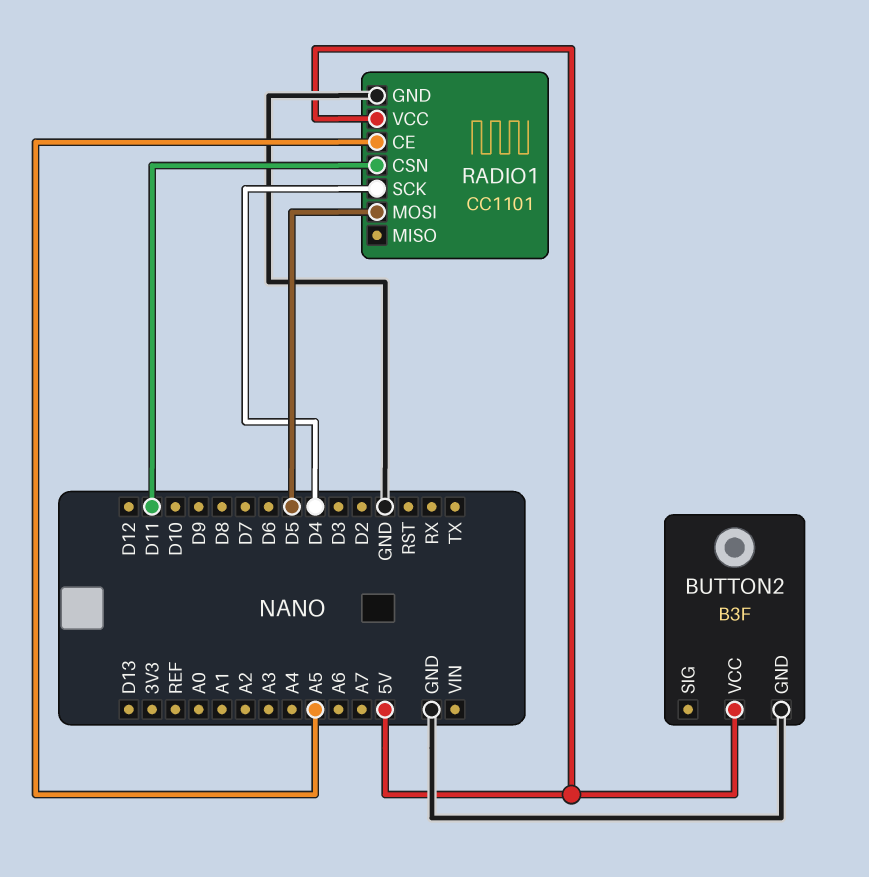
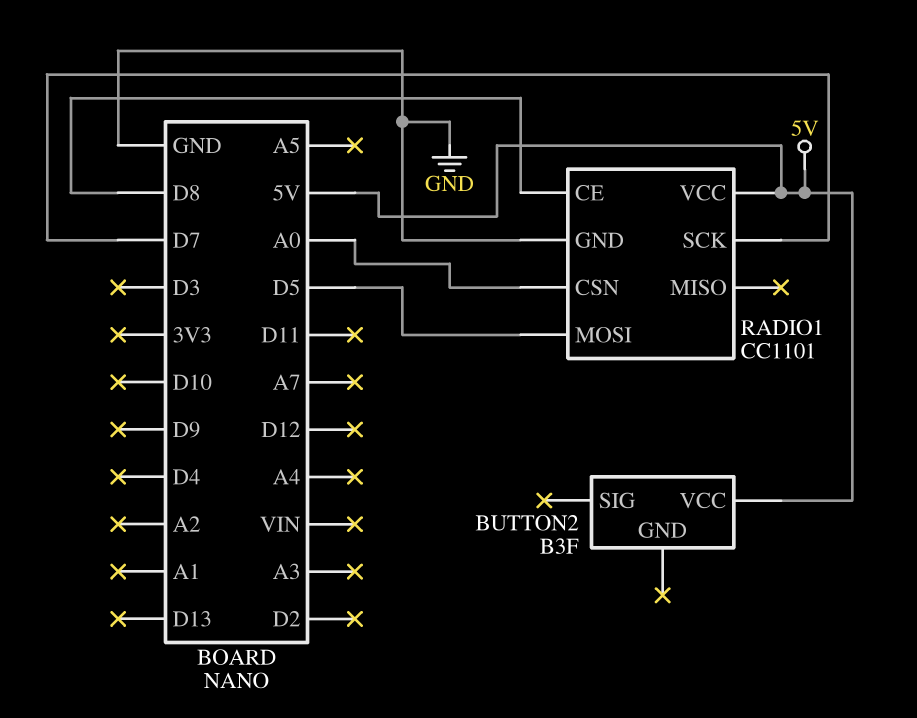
BUTTON2 pin GND: GND -> none
RADIO1 pin CE: A5 -> D8
RADIO1 pin CSN: D11 -> A0
RADIO1 pin SCK: D4 -> D7

